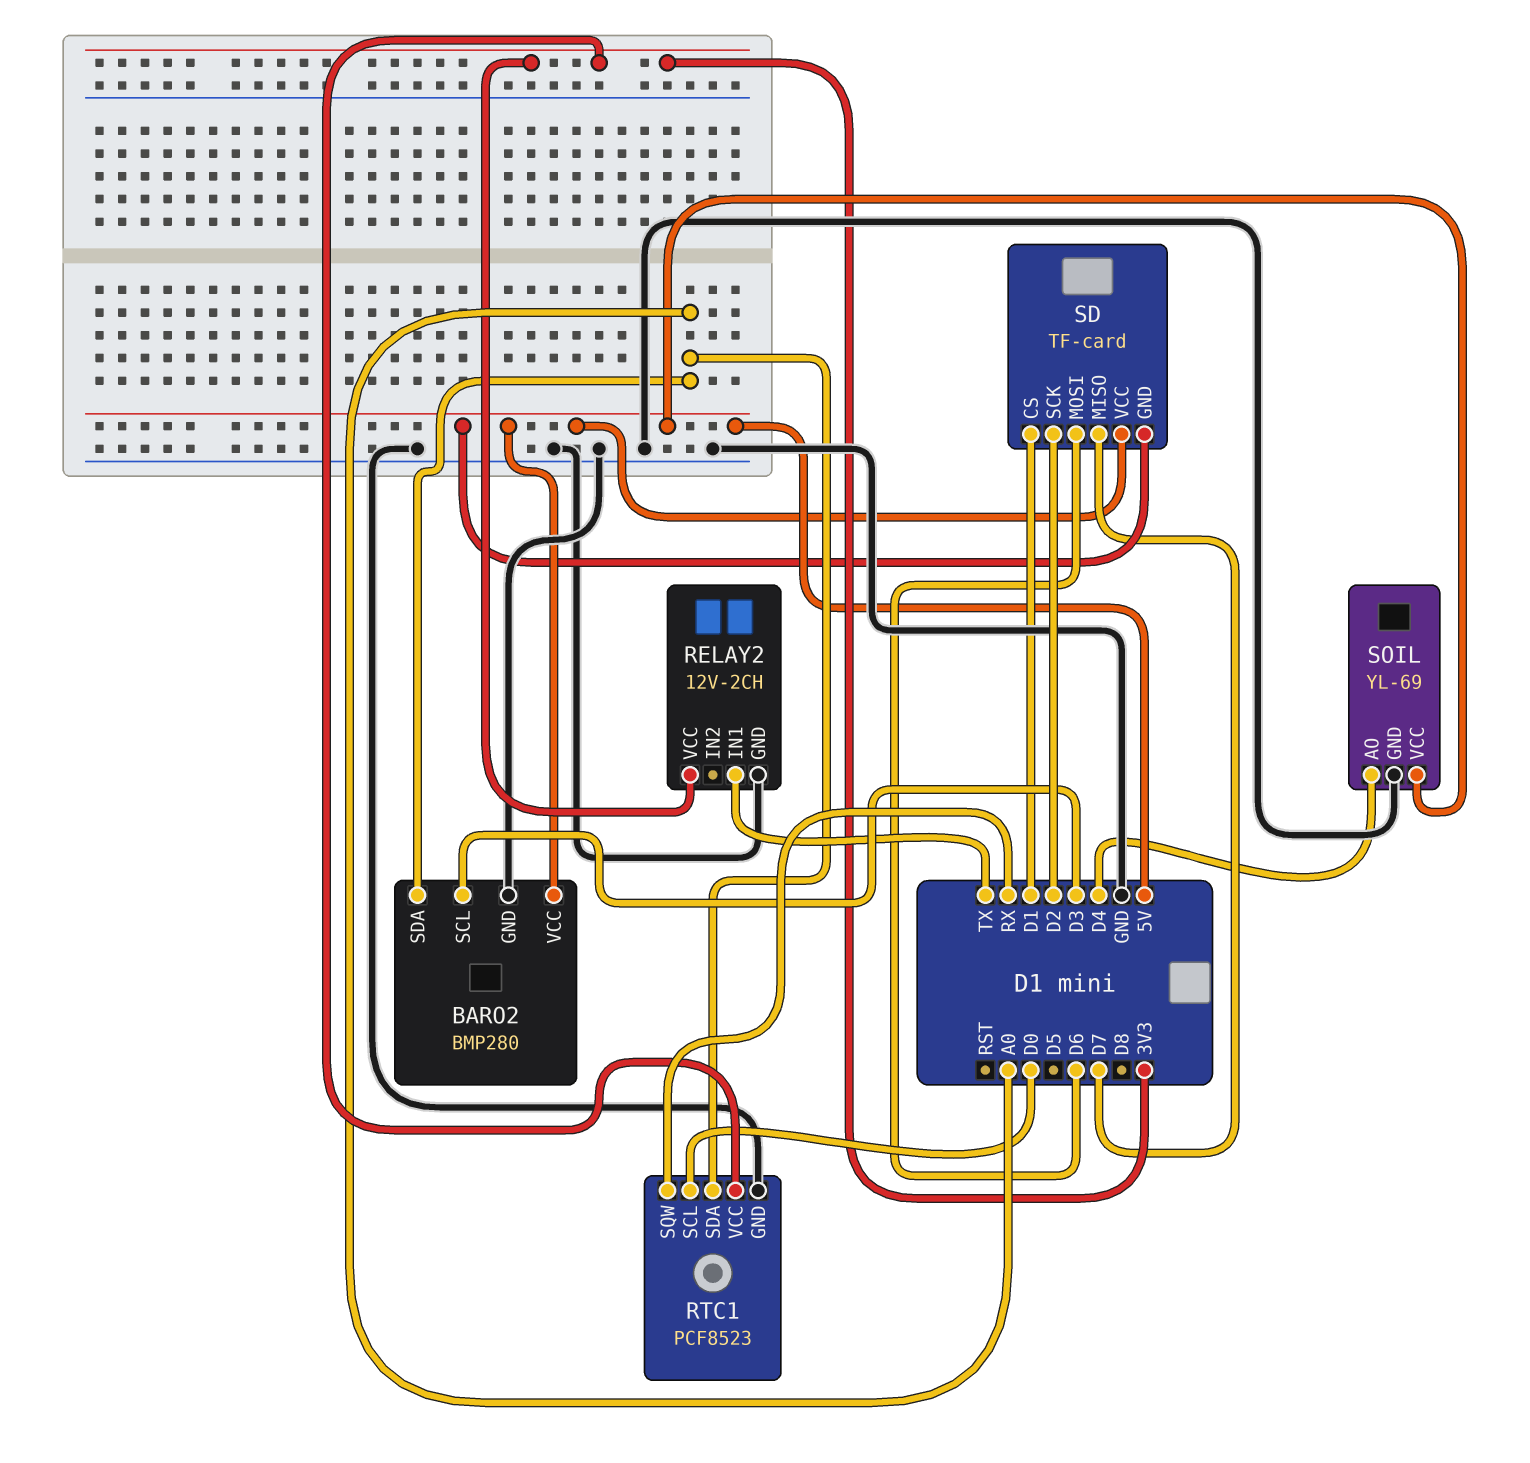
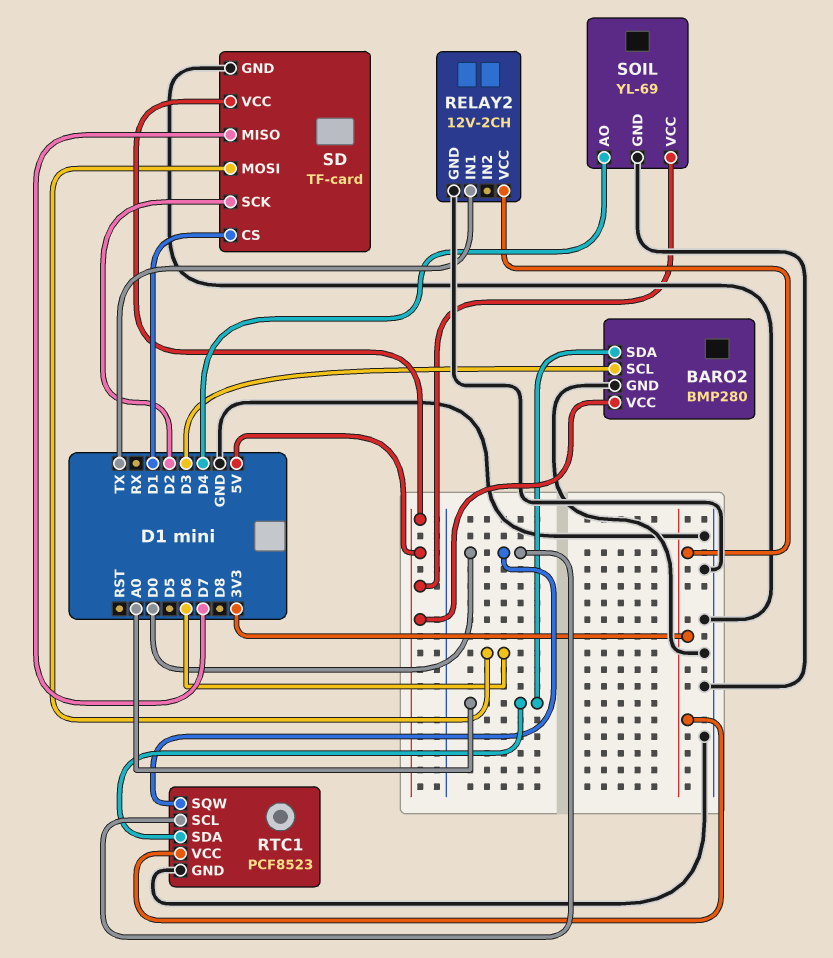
RTC1 pin SQW: RX -> D0
SD pin GND: 5V -> GND

